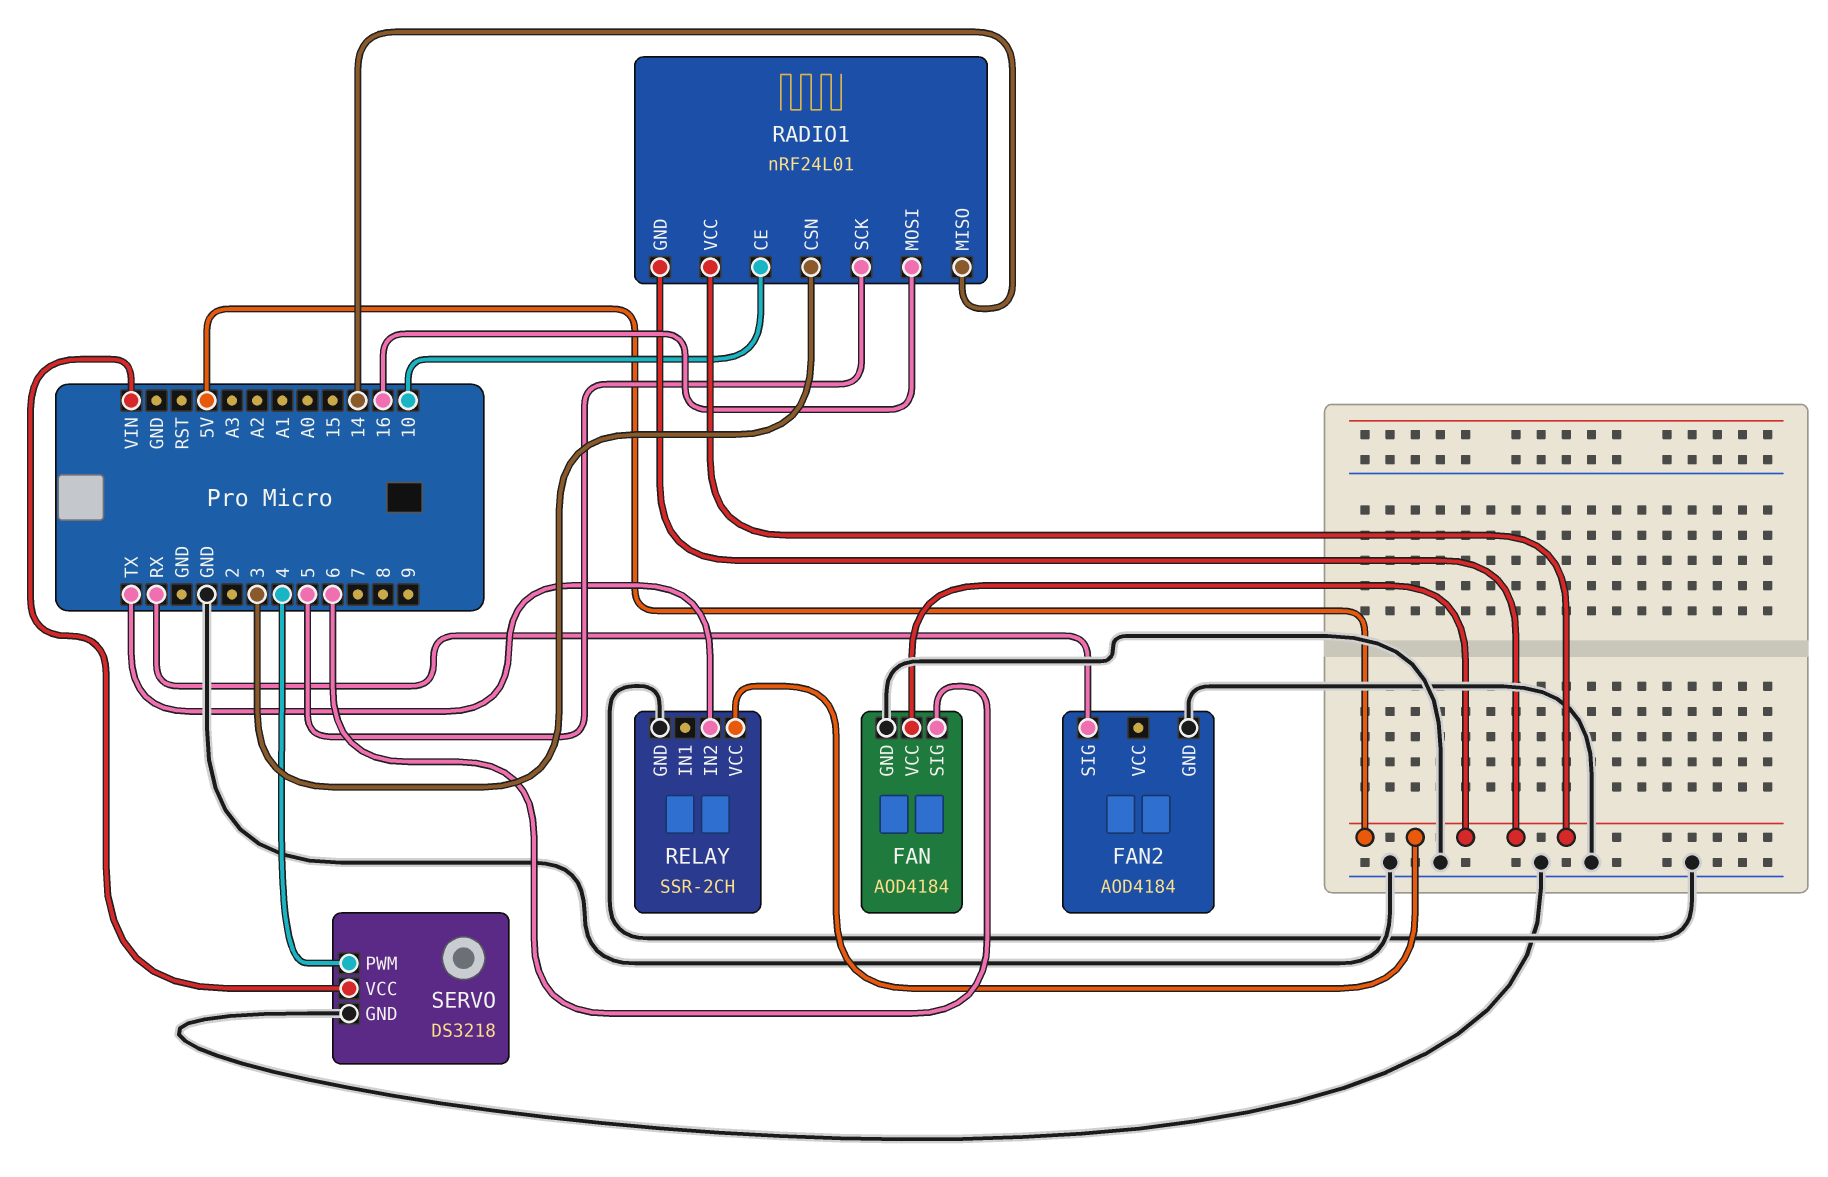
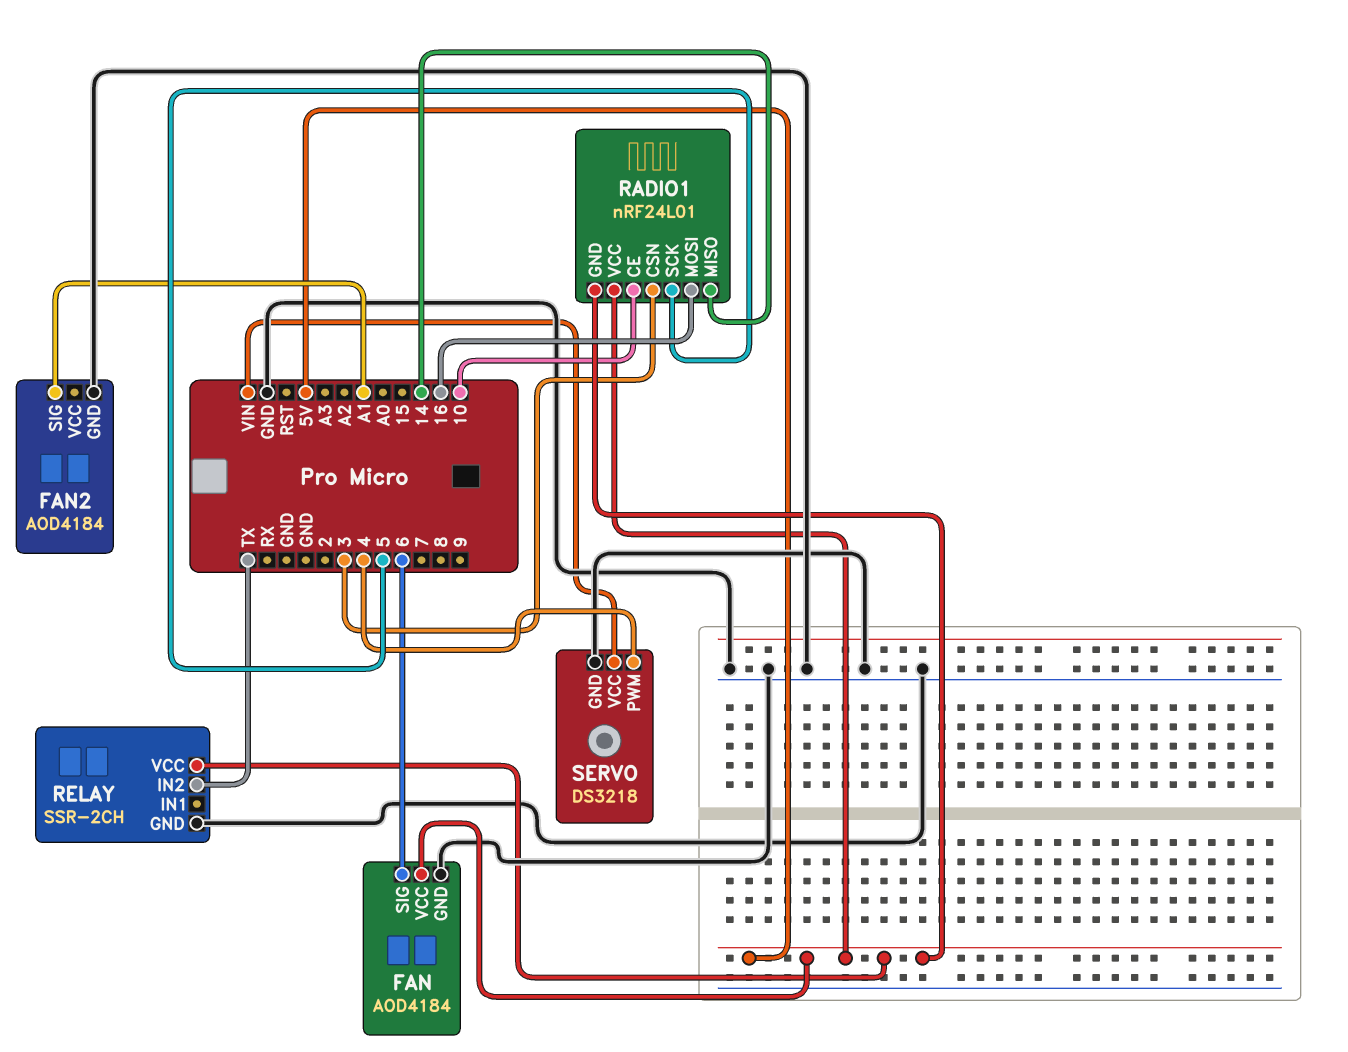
FAN2 pin SIG: RX -> A1

